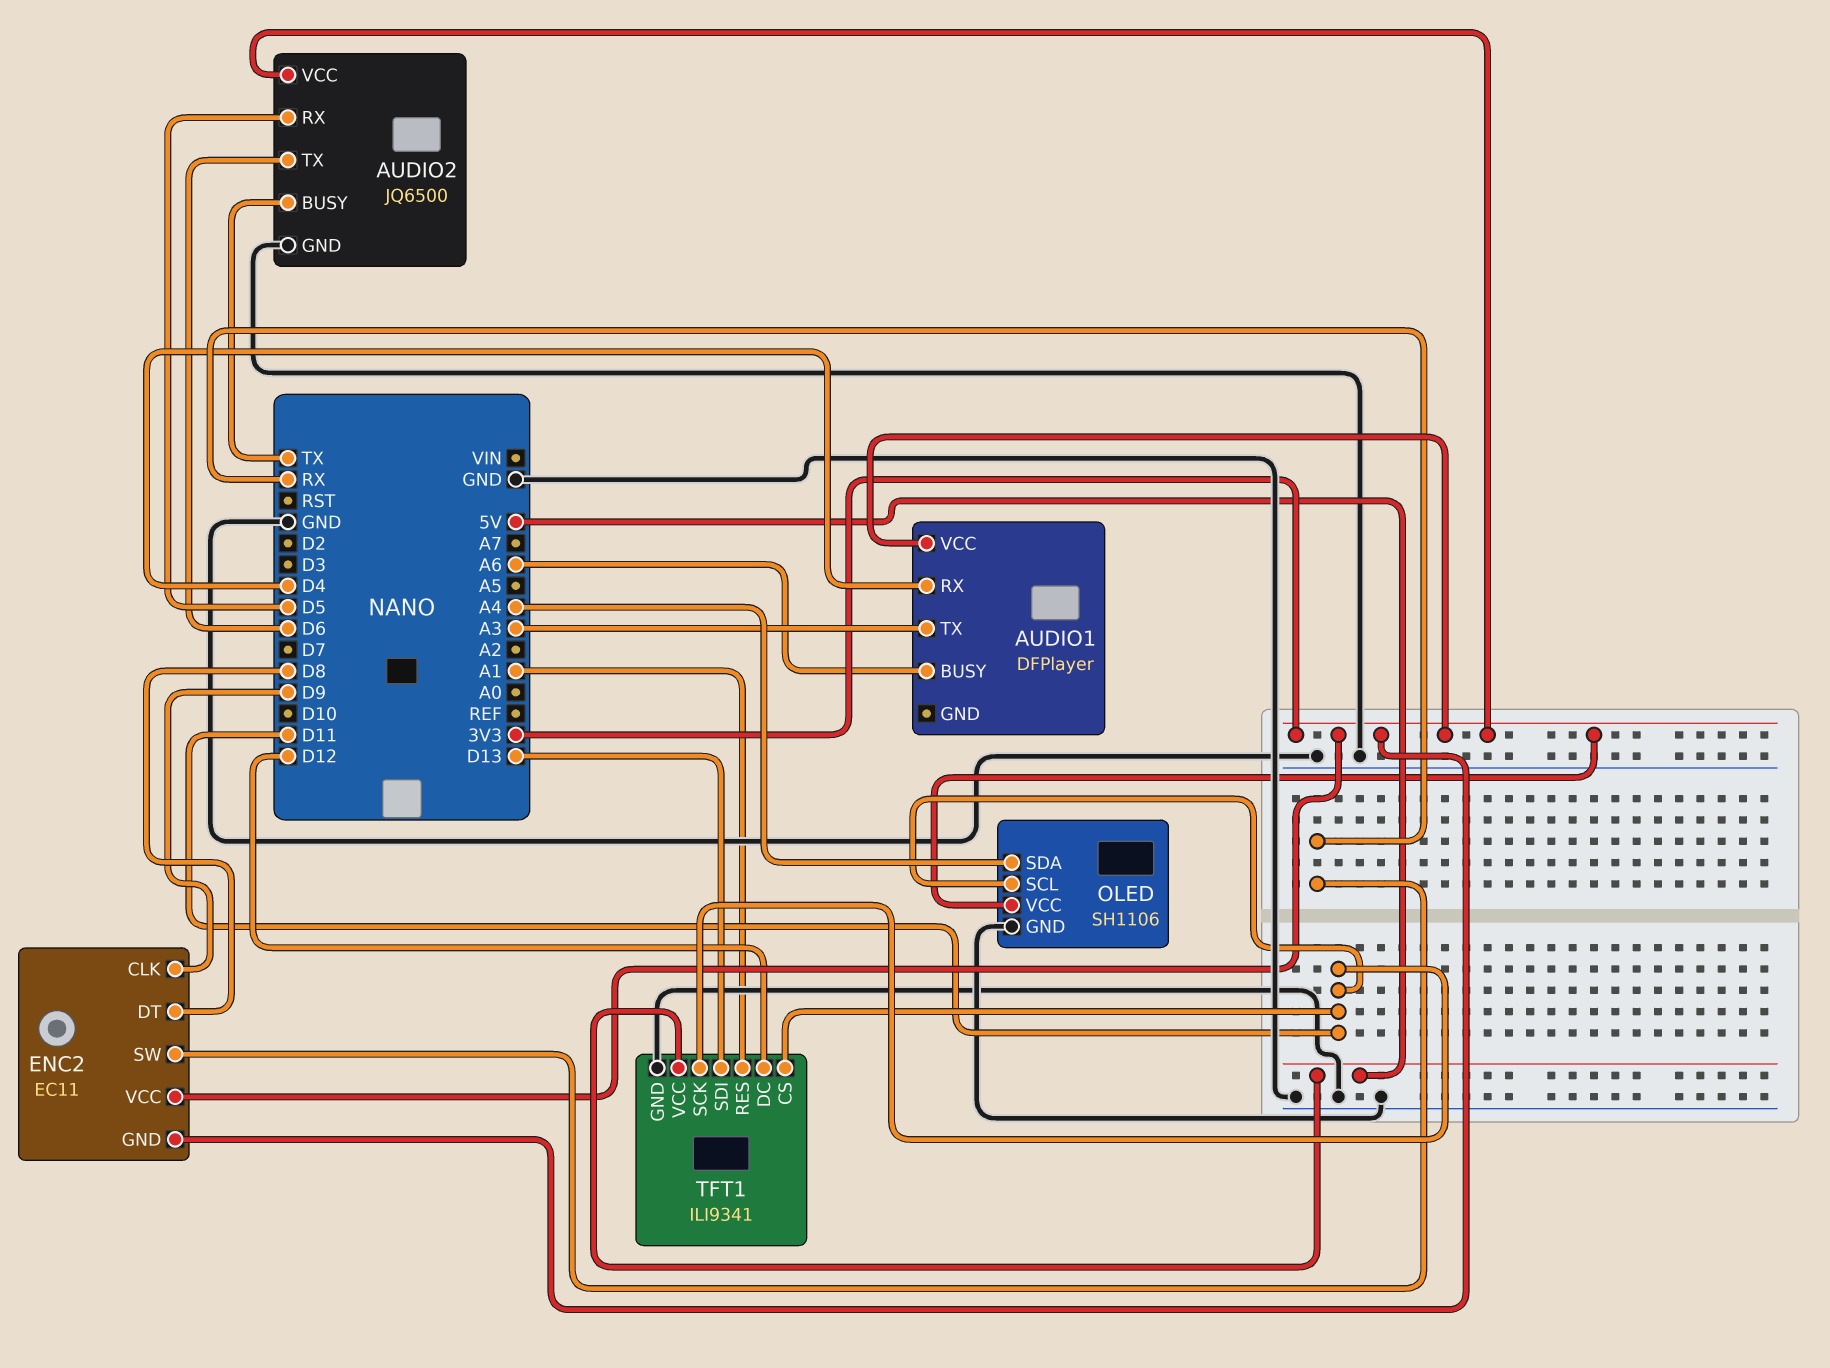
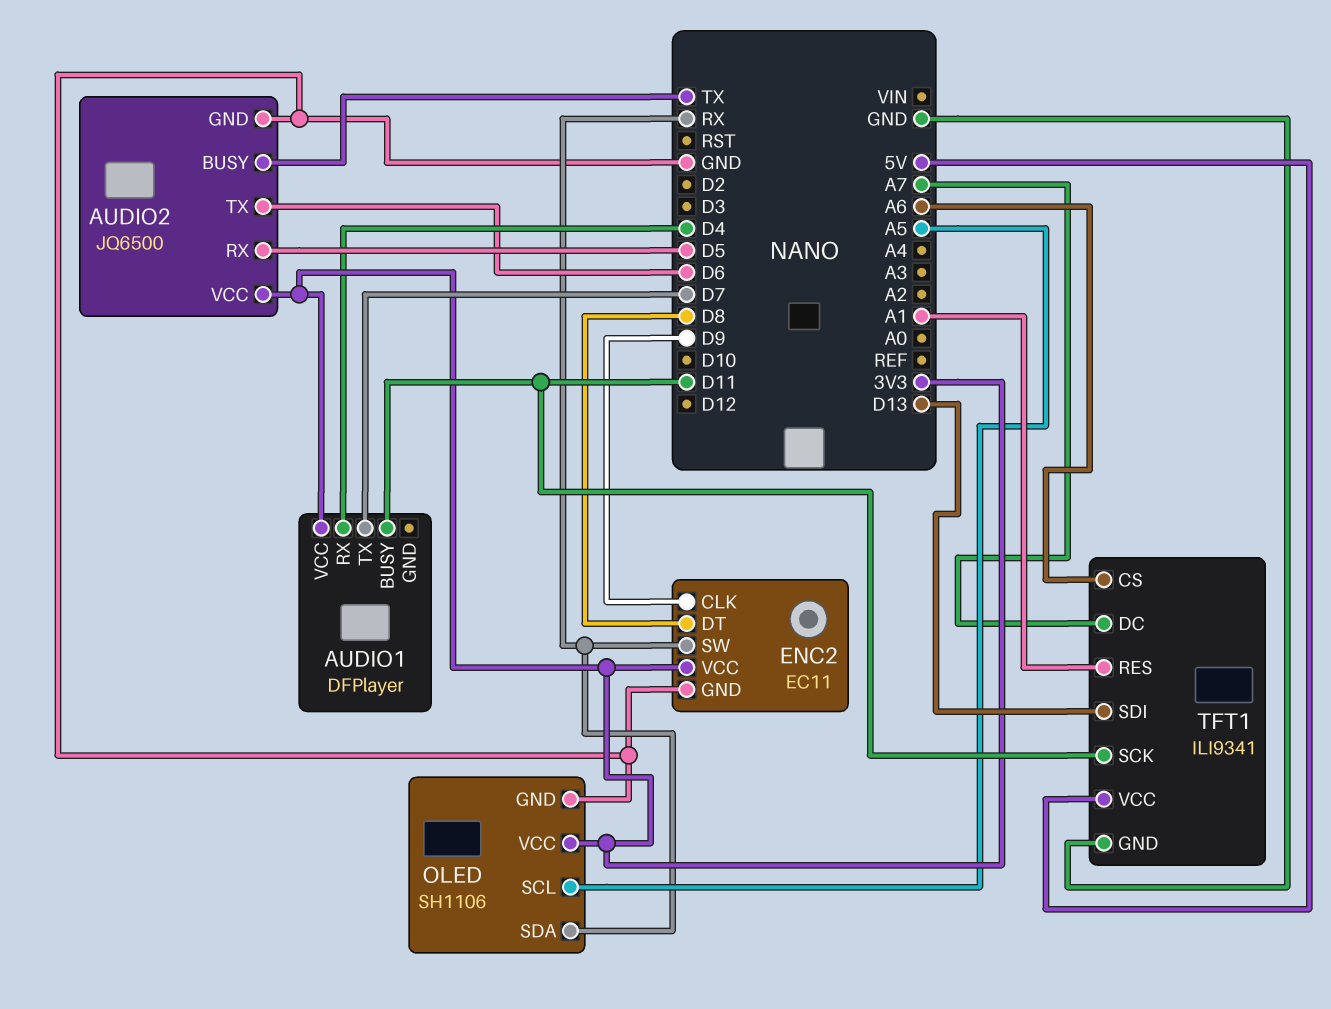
AUDIO1 pin BUSY: A6 -> D11
AUDIO1 pin TX: A3 -> D7
ENC2 pin GND: 3V3 -> GND
OLED pin SCL: D11 -> A5
OLED pin SDA: A4 -> RX
TFT1 pin CS: D11 -> A6
TFT1 pin DC: D12 -> A7

